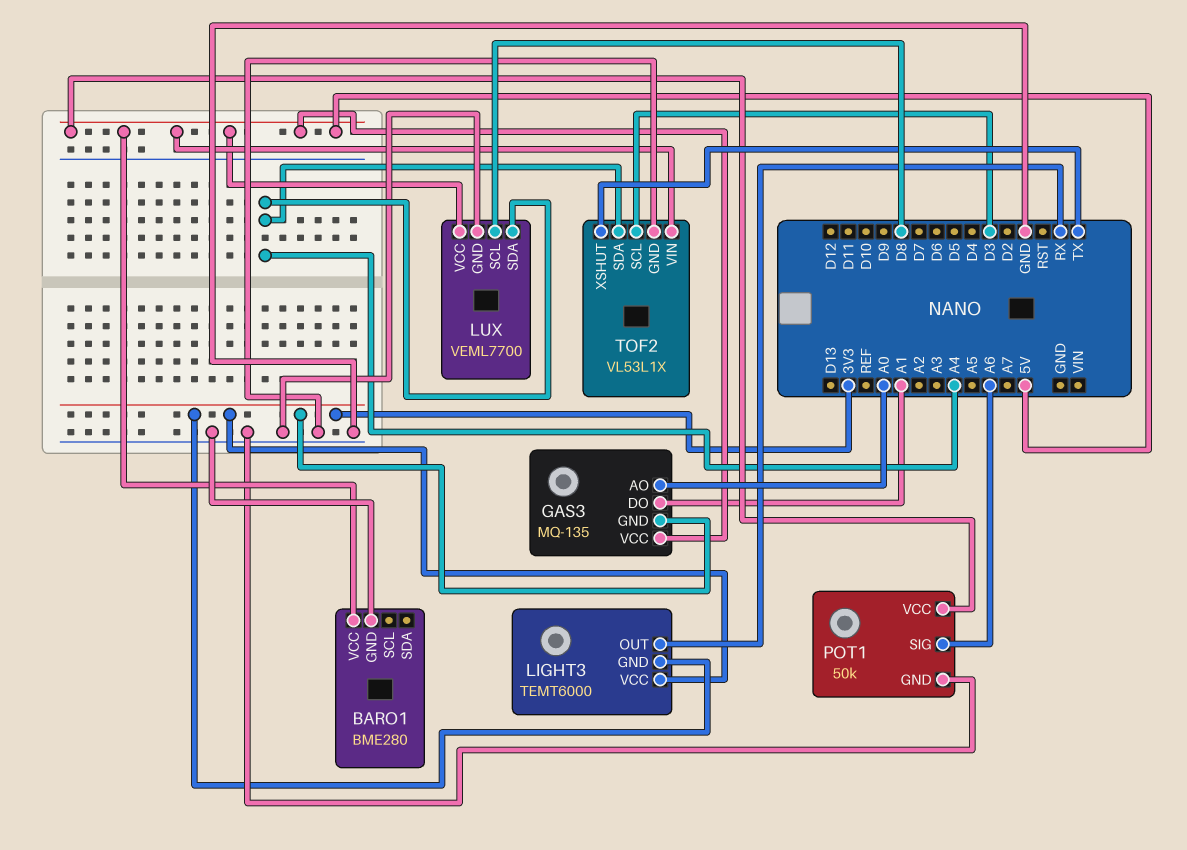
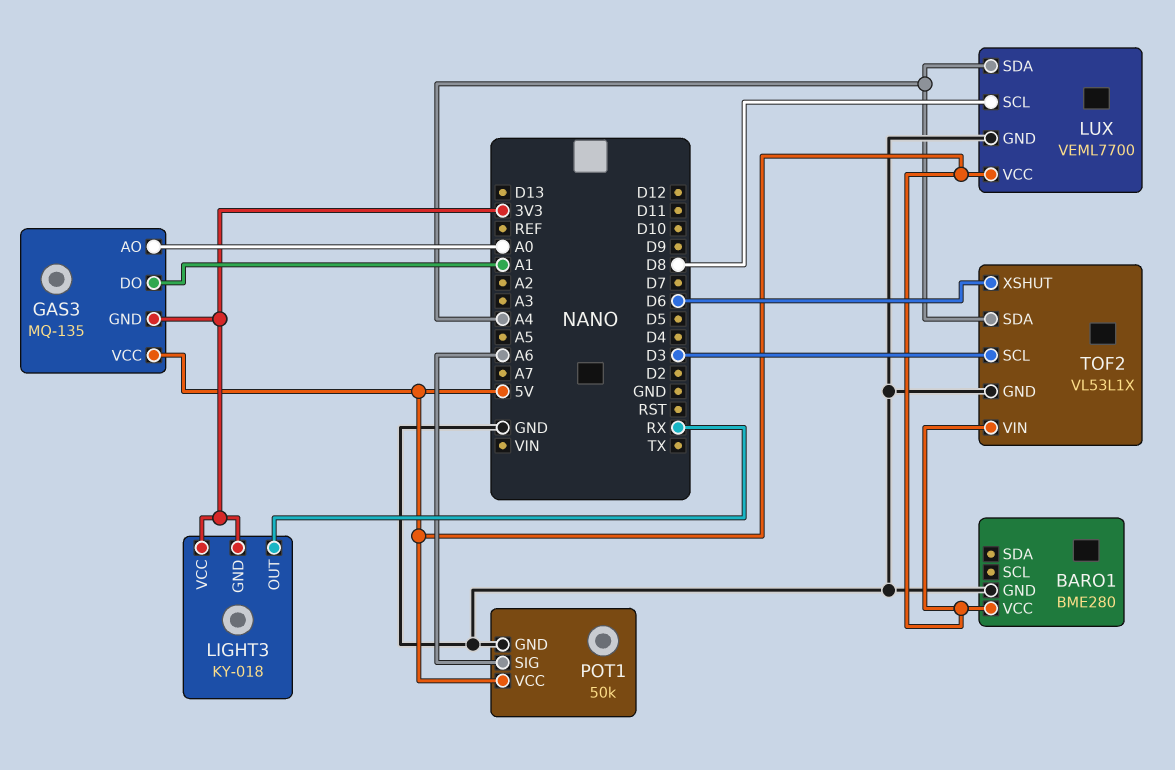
LIGHT3: TEMT6000 -> KY-018
TOF2 pin XSHUT: TX -> D6

